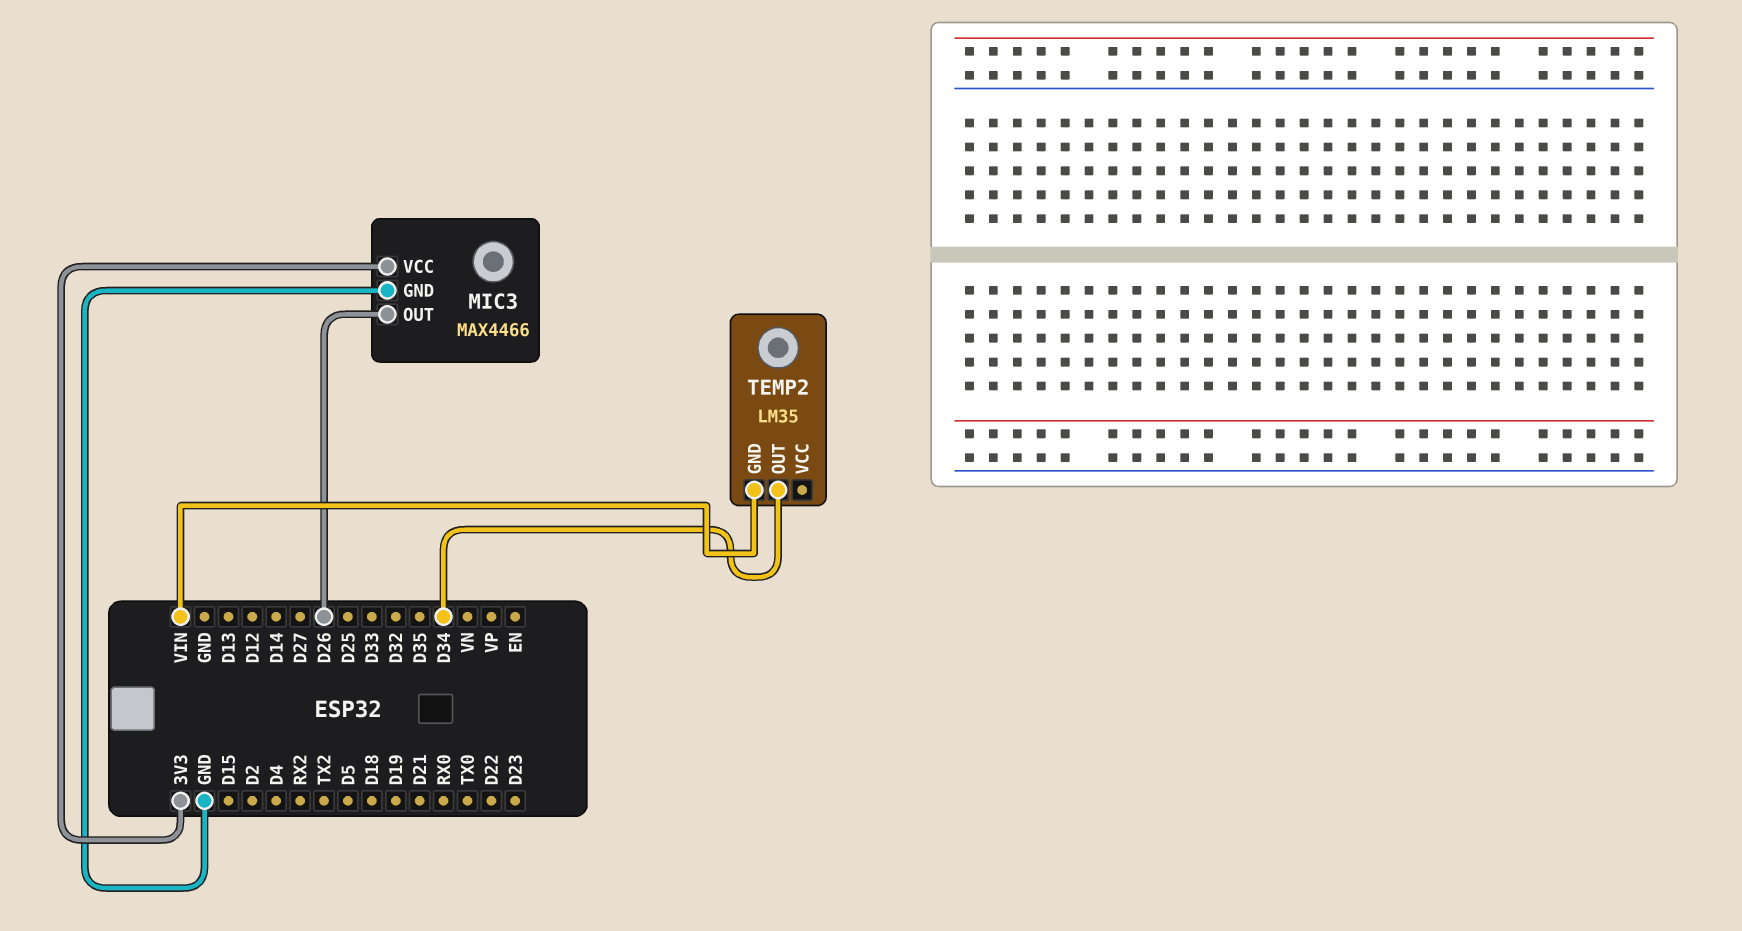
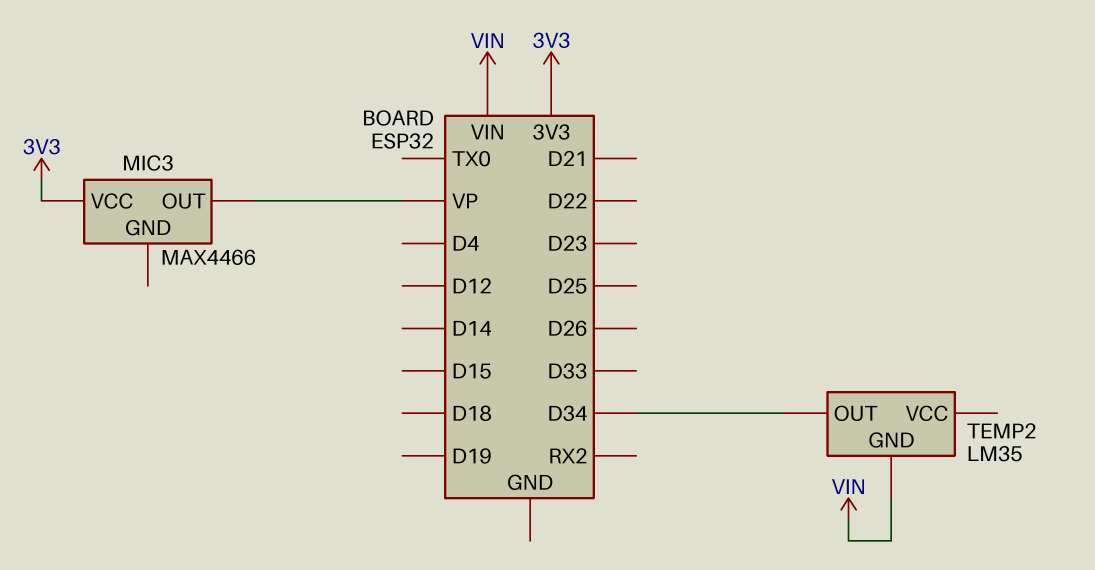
MIC3 pin GND: GND -> none
MIC3 pin OUT: D26 -> VP

